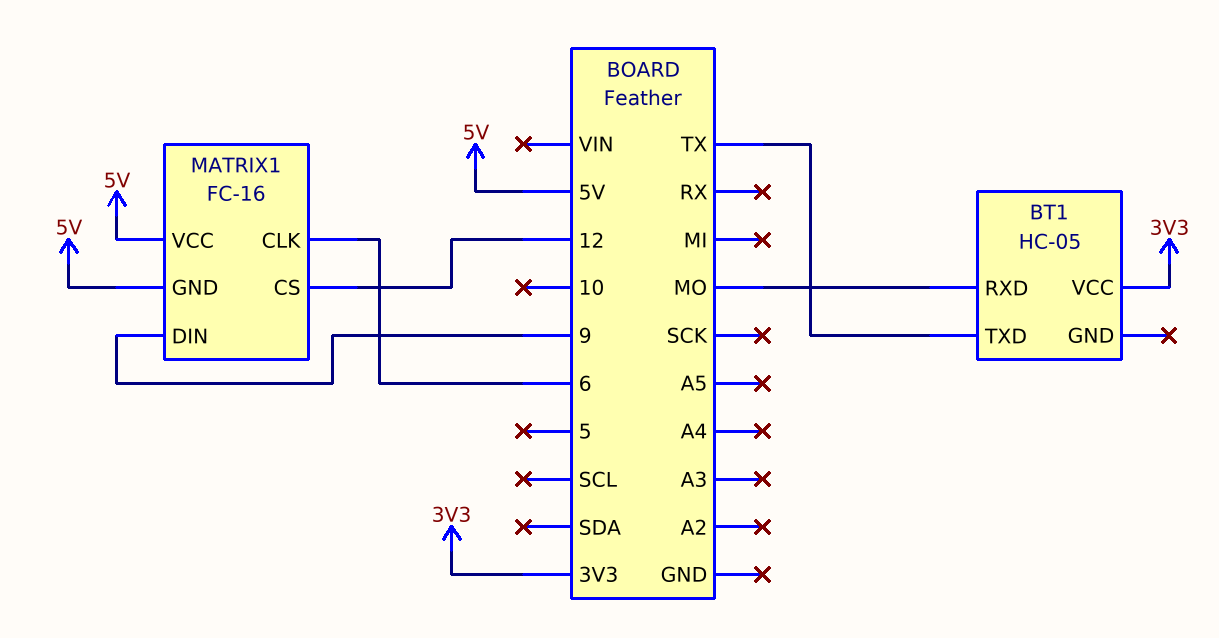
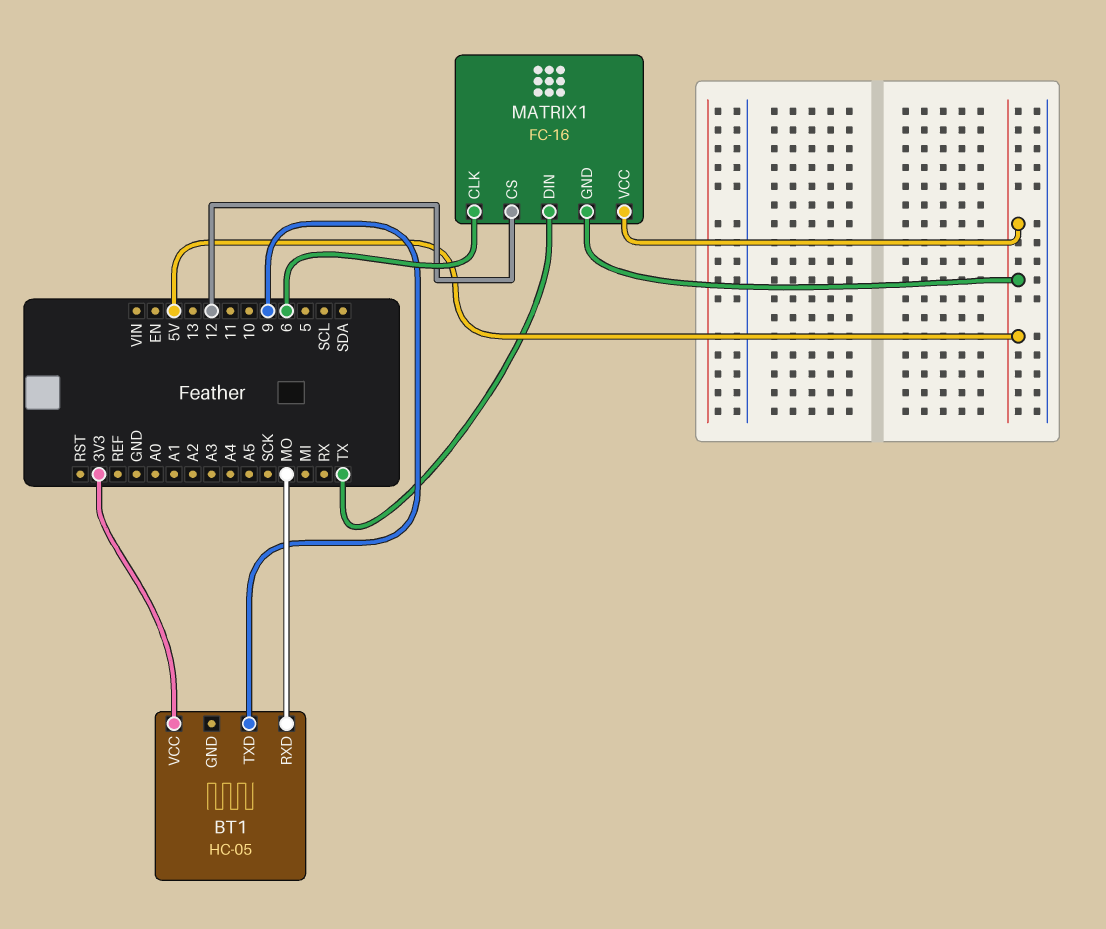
BT1 pin TXD: TX -> 9
MATRIX1 pin DIN: 9 -> TX

